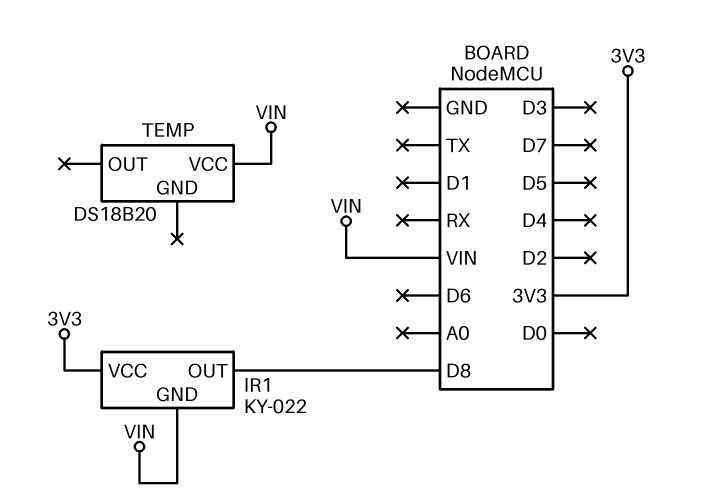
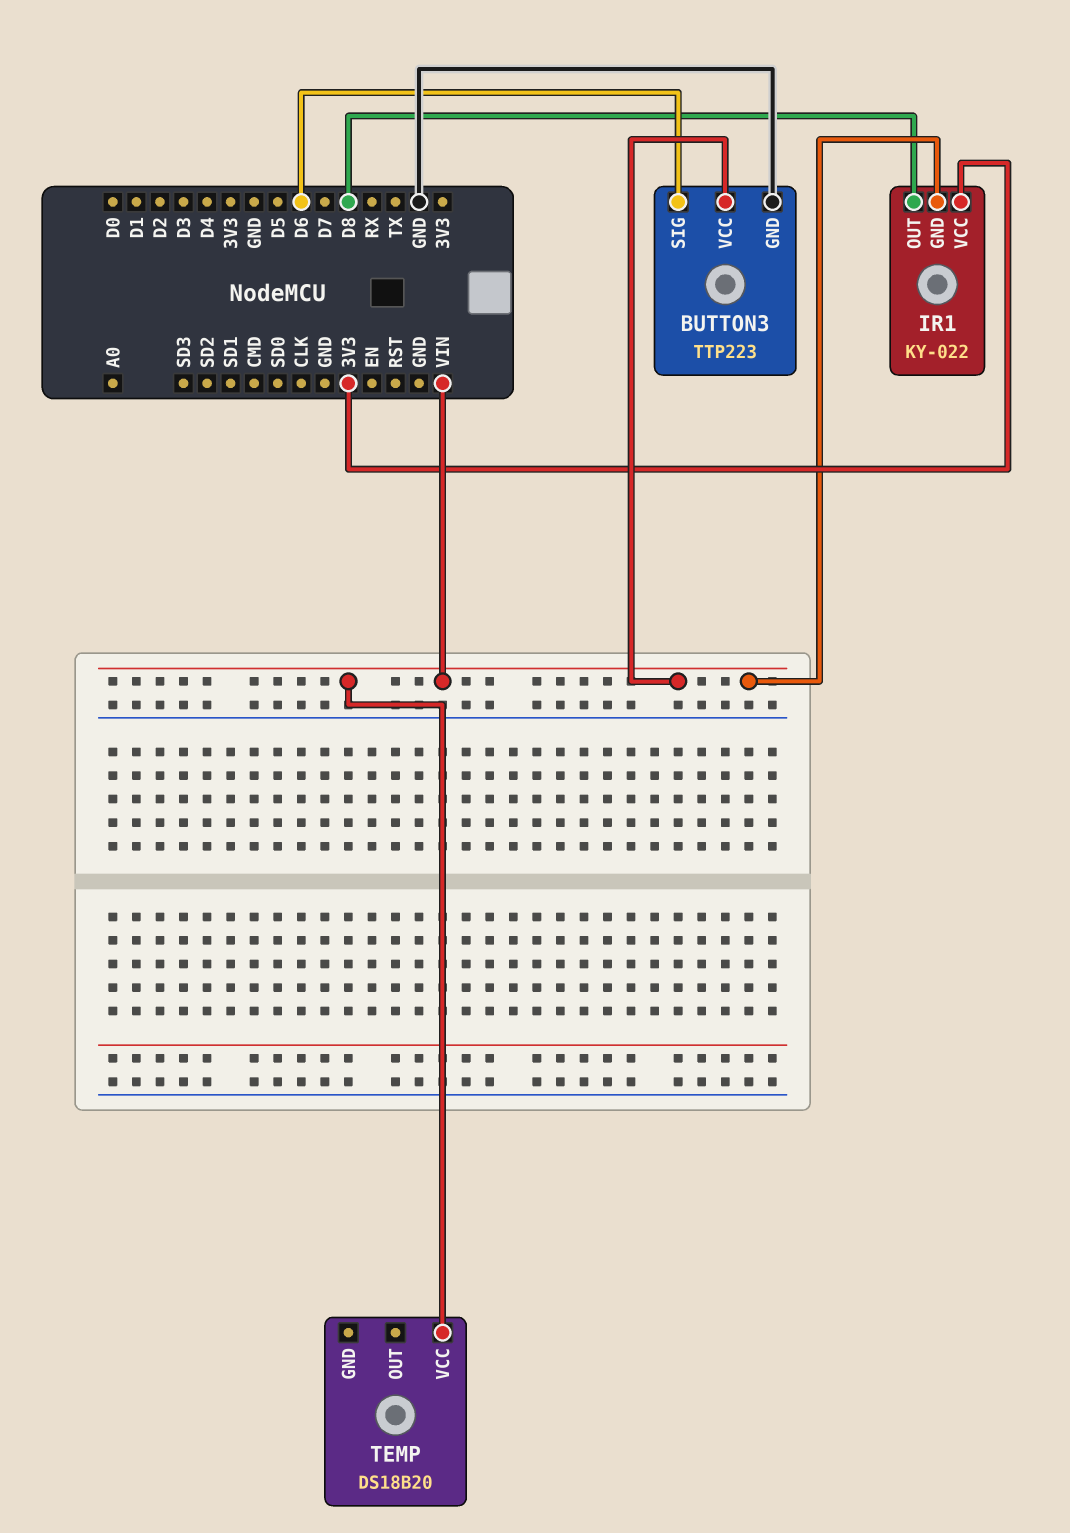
BUTTON3: none -> TTP223
BUTTON3 pin GND: none -> GND
BUTTON3 pin SIG: none -> D6
BUTTON3 pin VCC: none -> VIN

